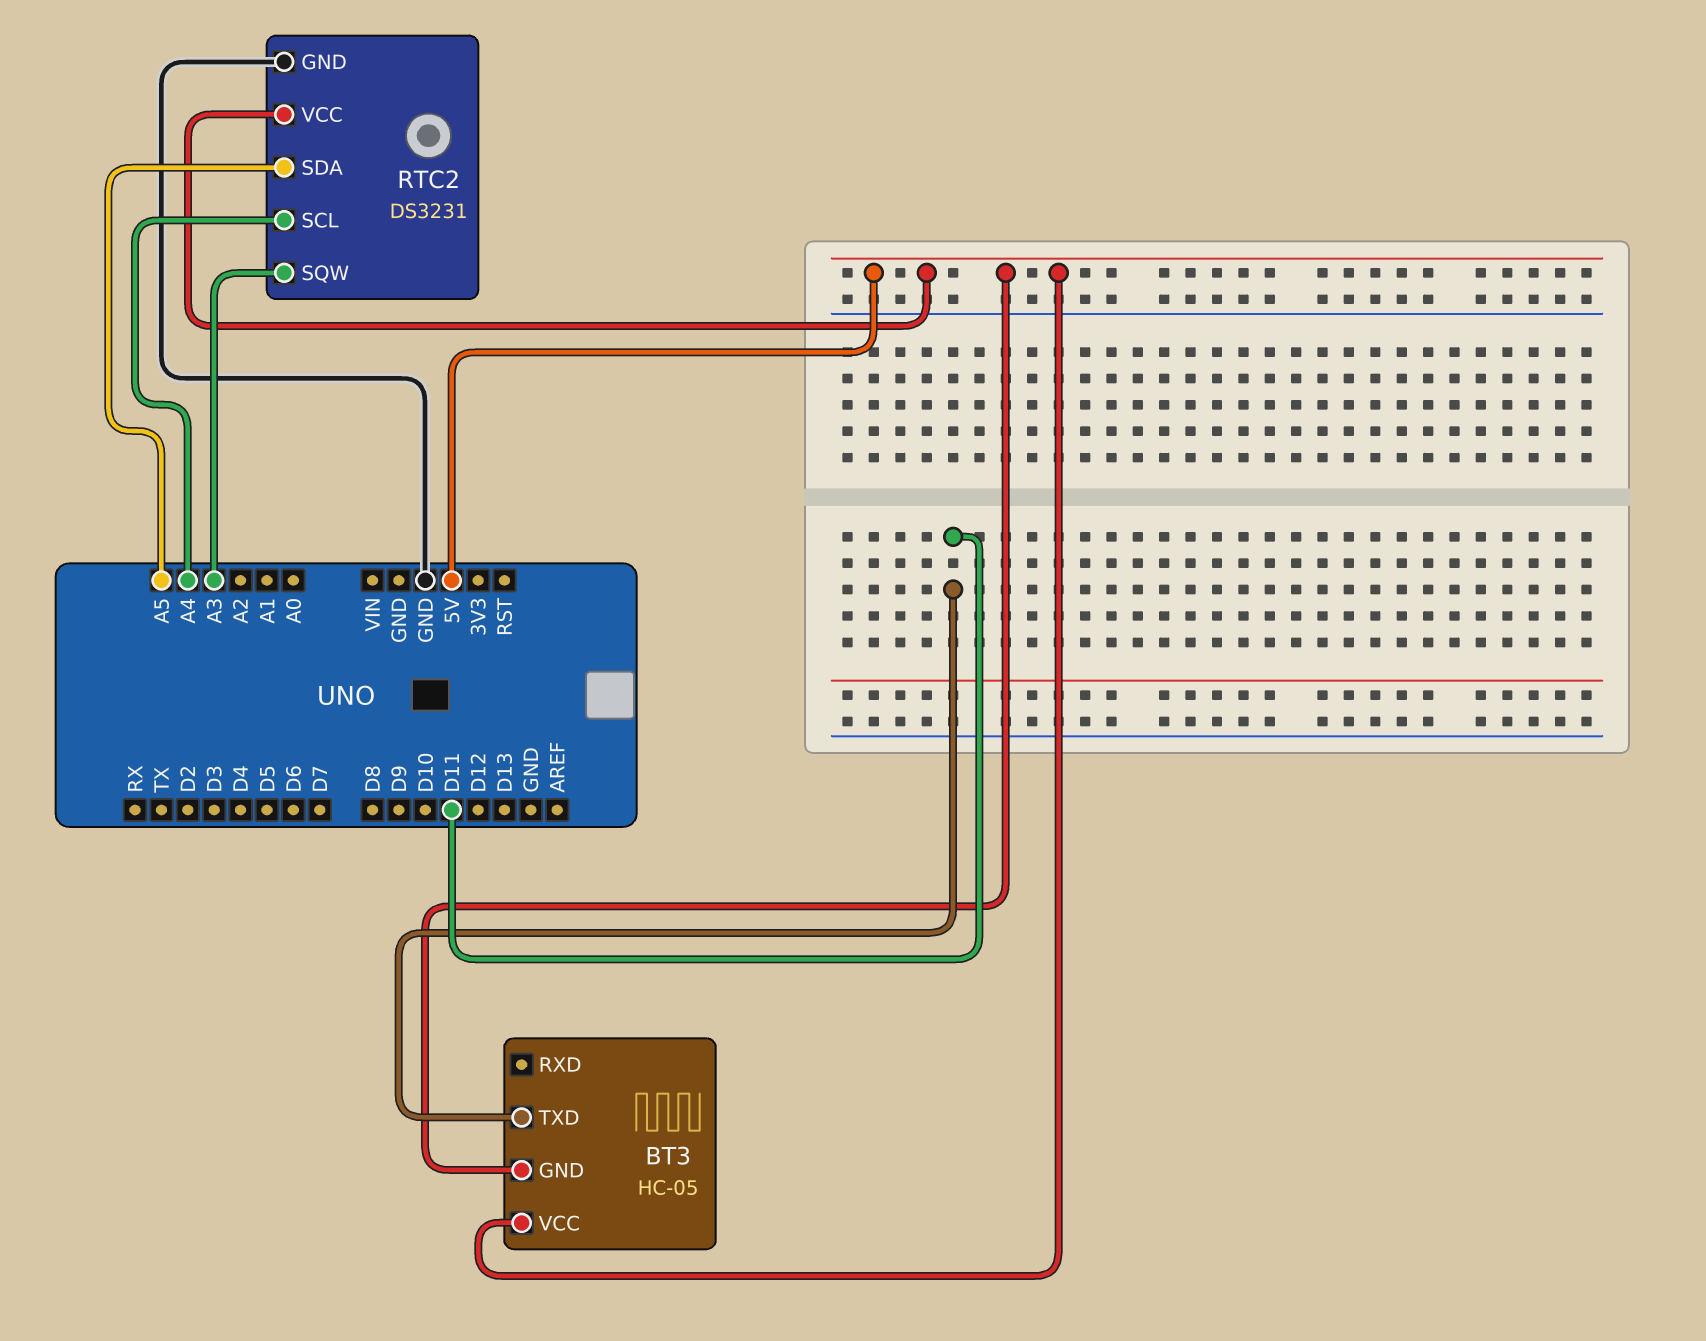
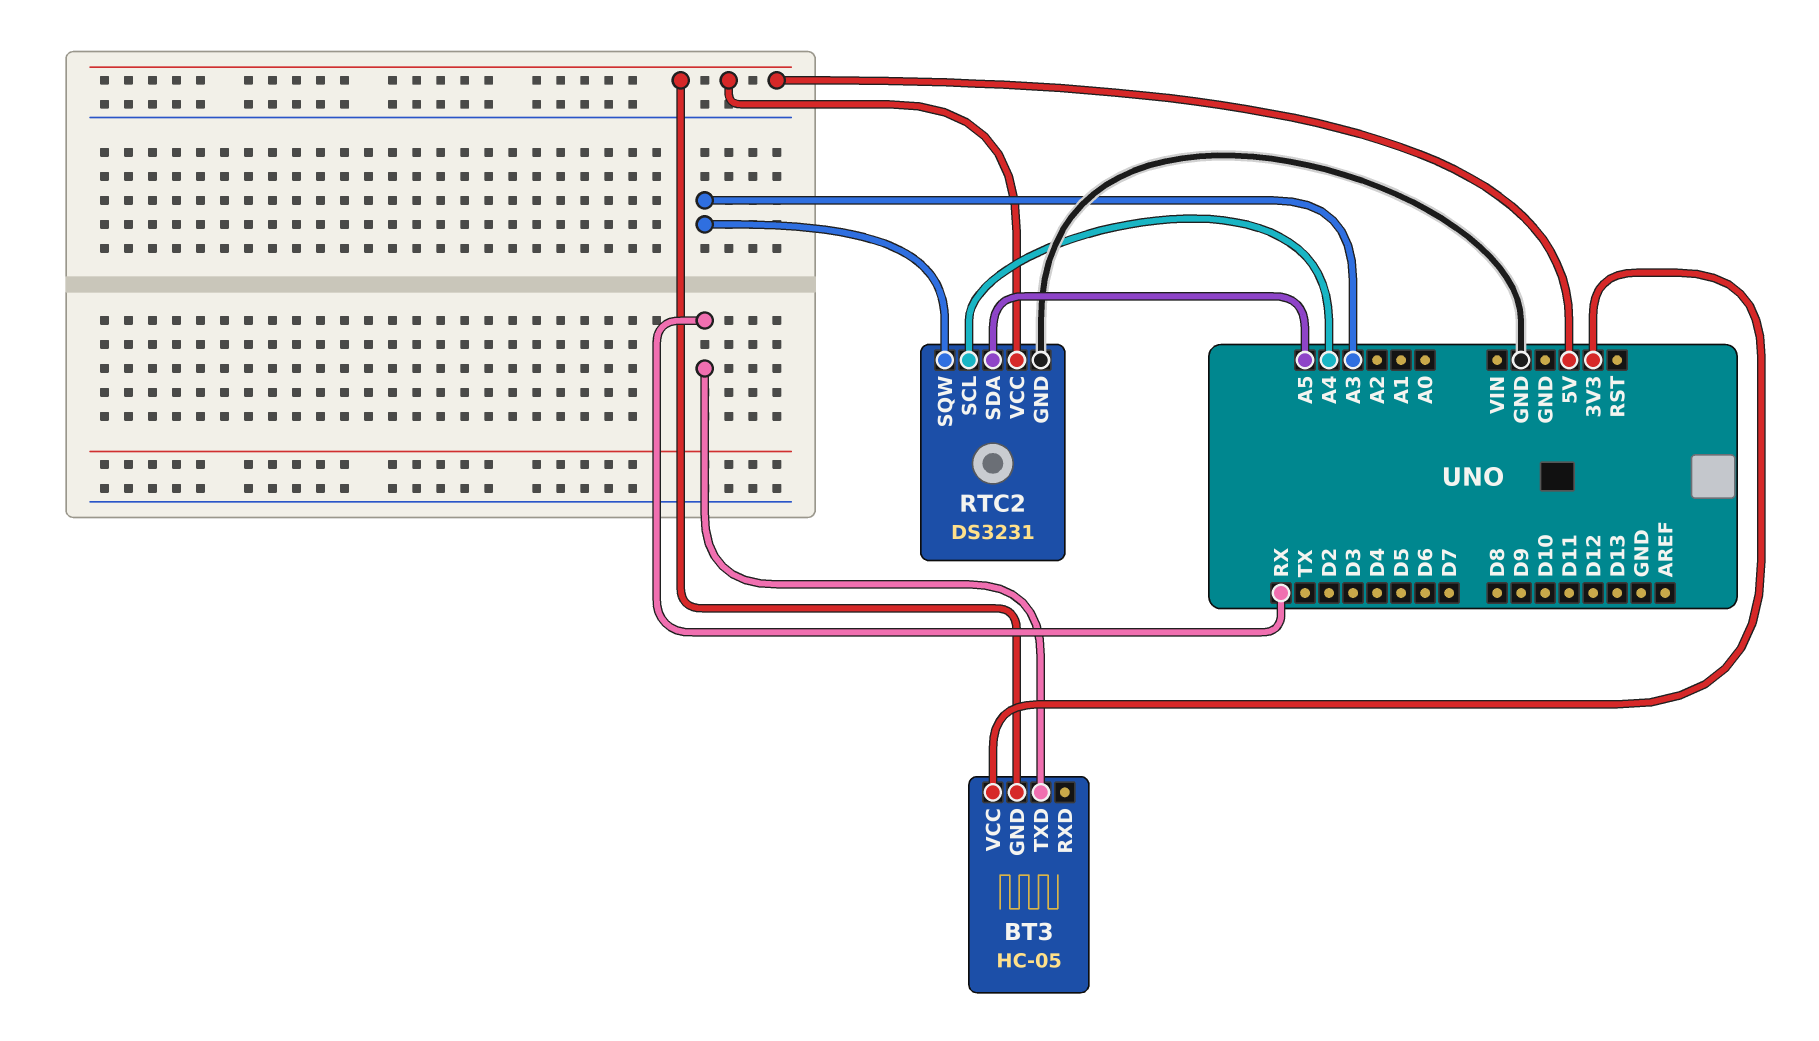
BT3 pin TXD: D11 -> RX
BT3 pin VCC: 5V -> 3V3

